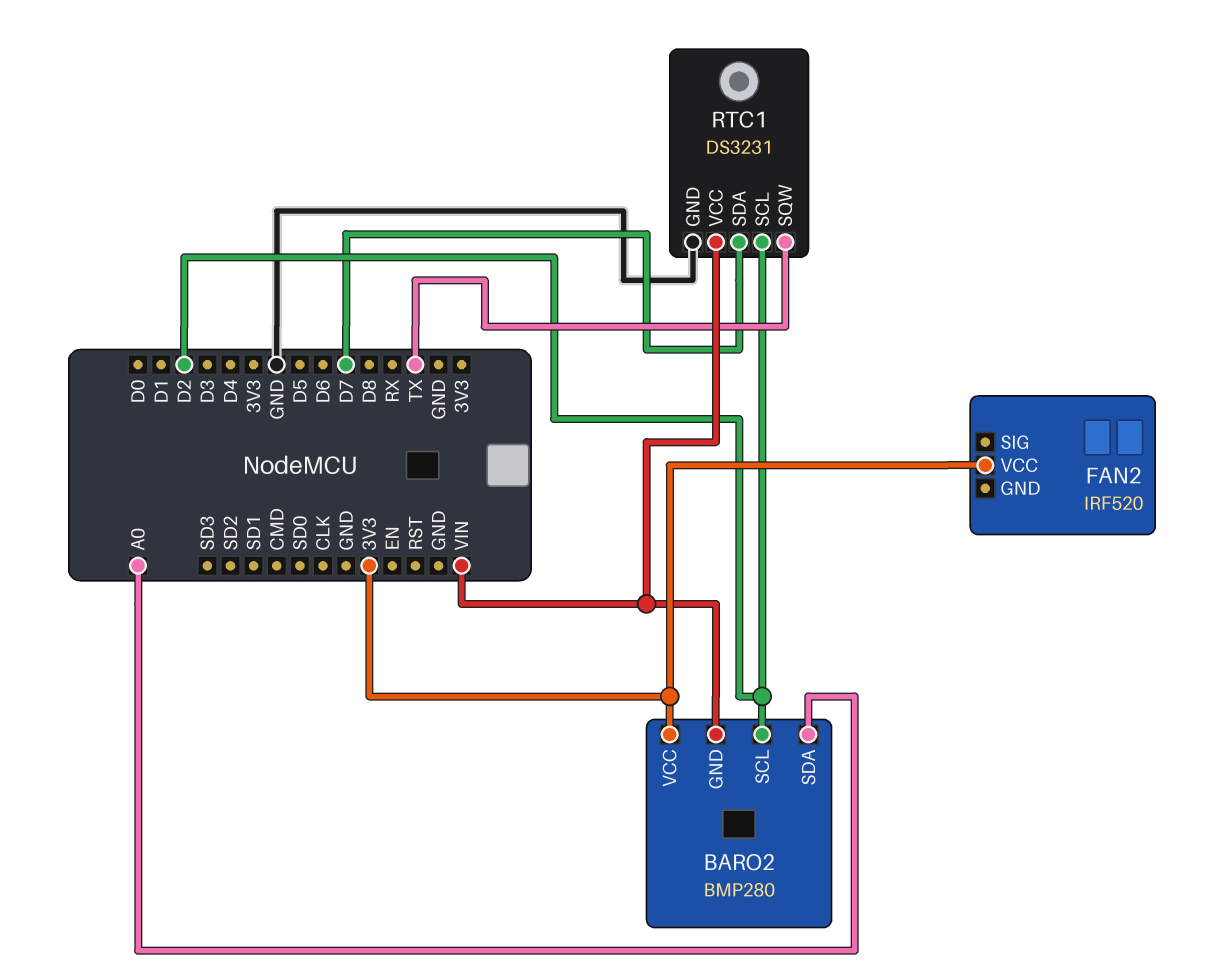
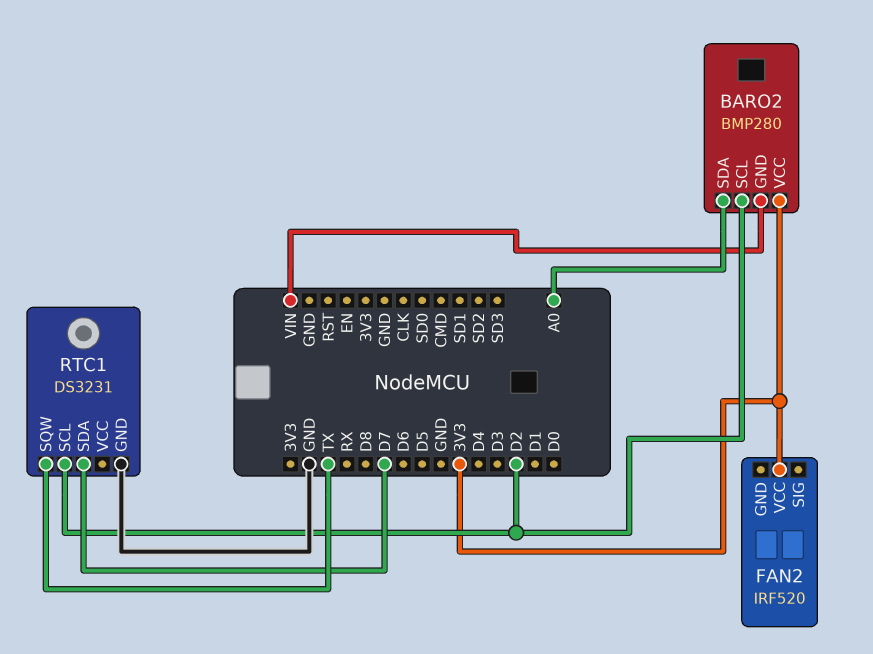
RTC1 pin VCC: VIN -> none

